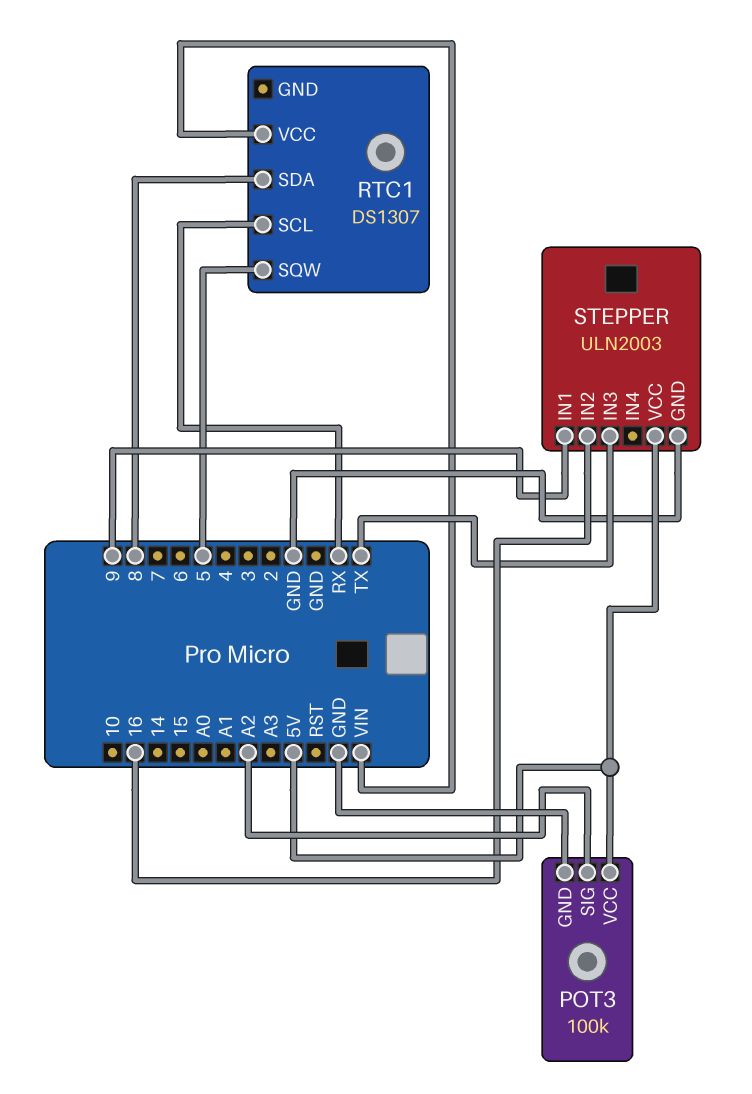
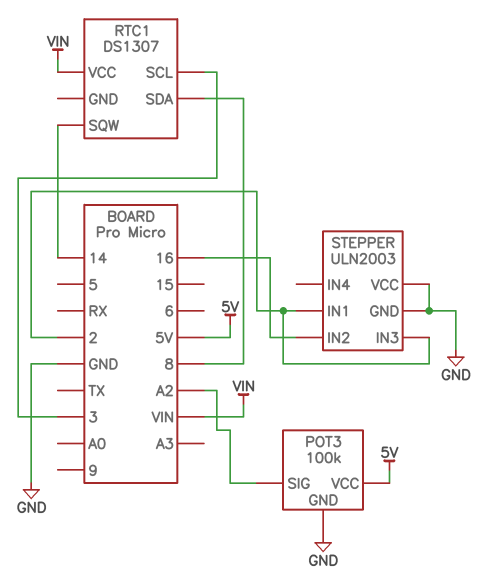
RTC1 pin SCL: RX -> 3
RTC1 pin SQW: 5 -> 14
STEPPER pin IN1: 9 -> 2
STEPPER pin IN3: TX -> 2
STEPPER pin VCC: 5V -> GND

